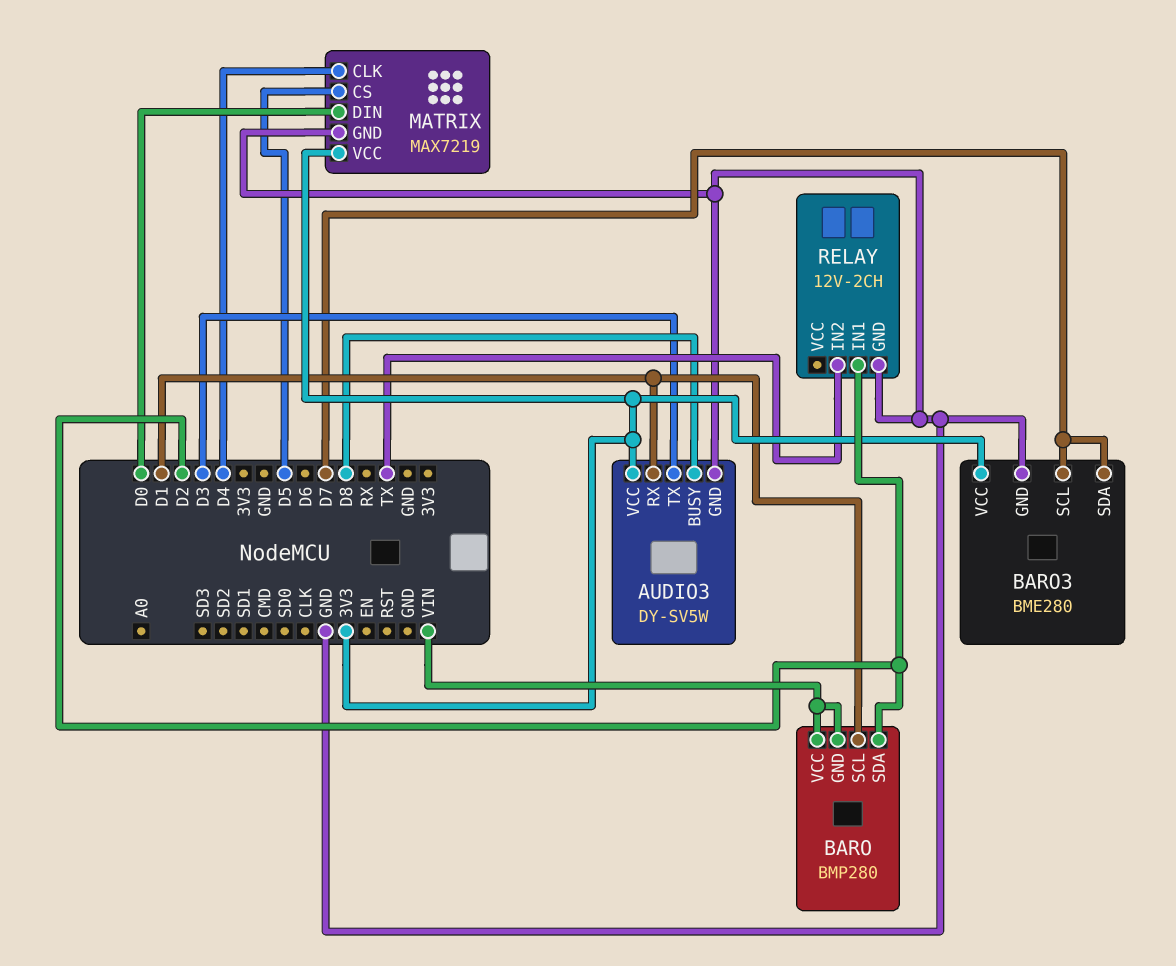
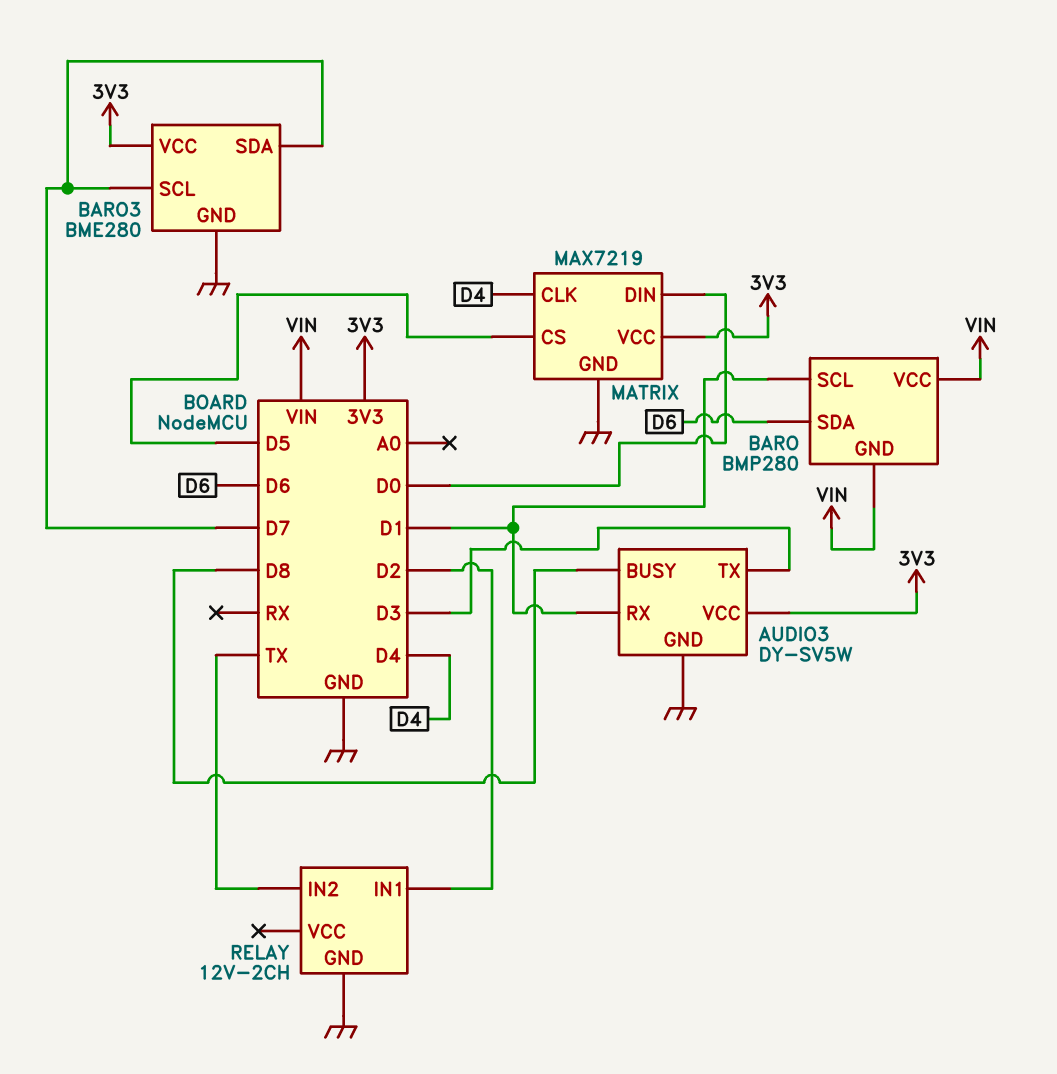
BARO pin SDA: D2 -> D6

